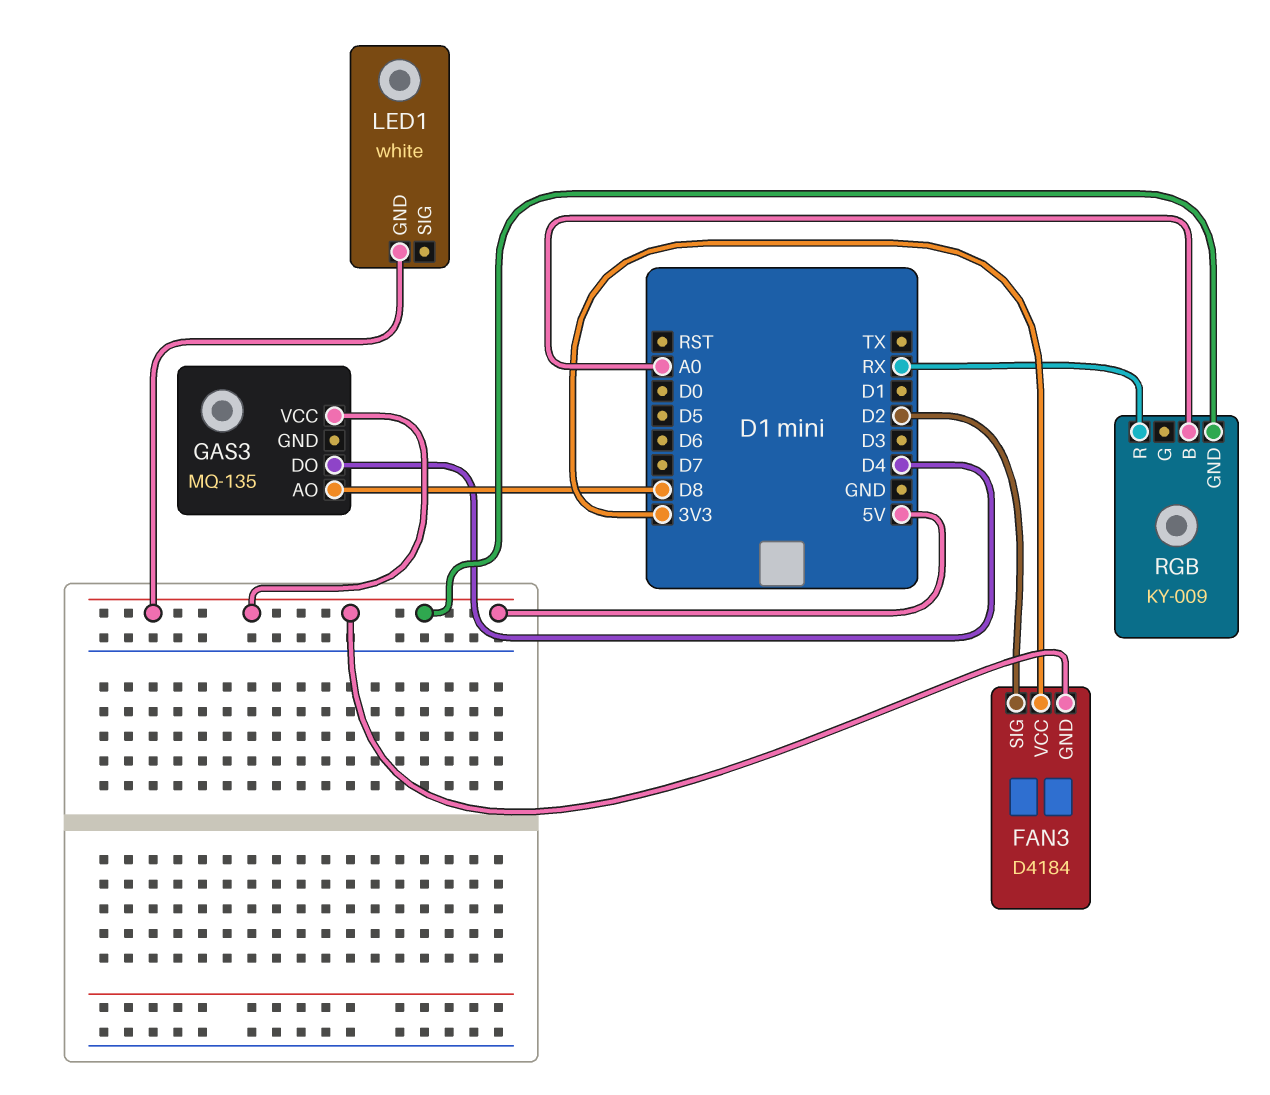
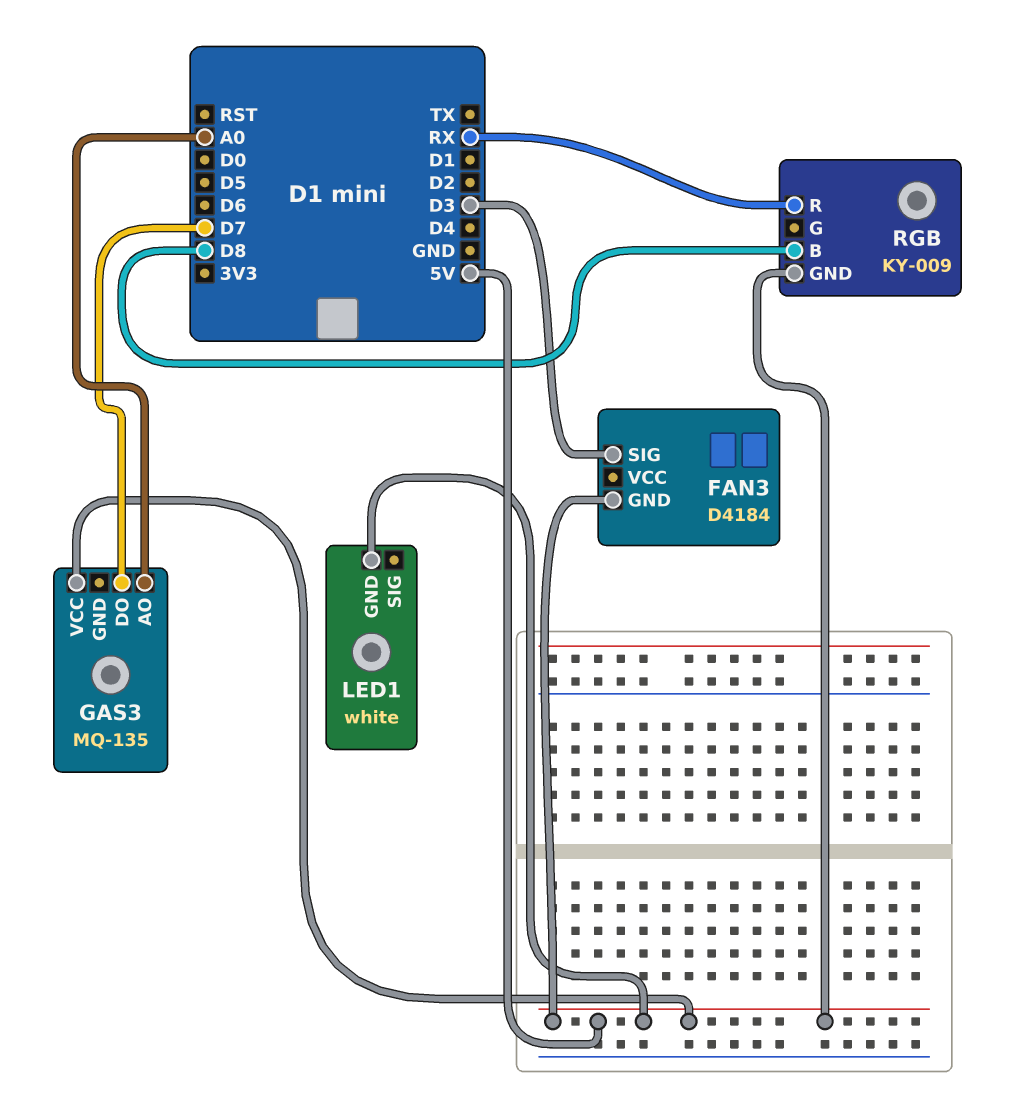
FAN3 pin SIG: D2 -> D3
FAN3 pin VCC: 3V3 -> none
GAS3 pin AO: D8 -> A0
GAS3 pin DO: D4 -> D7
RGB pin B: A0 -> D8

